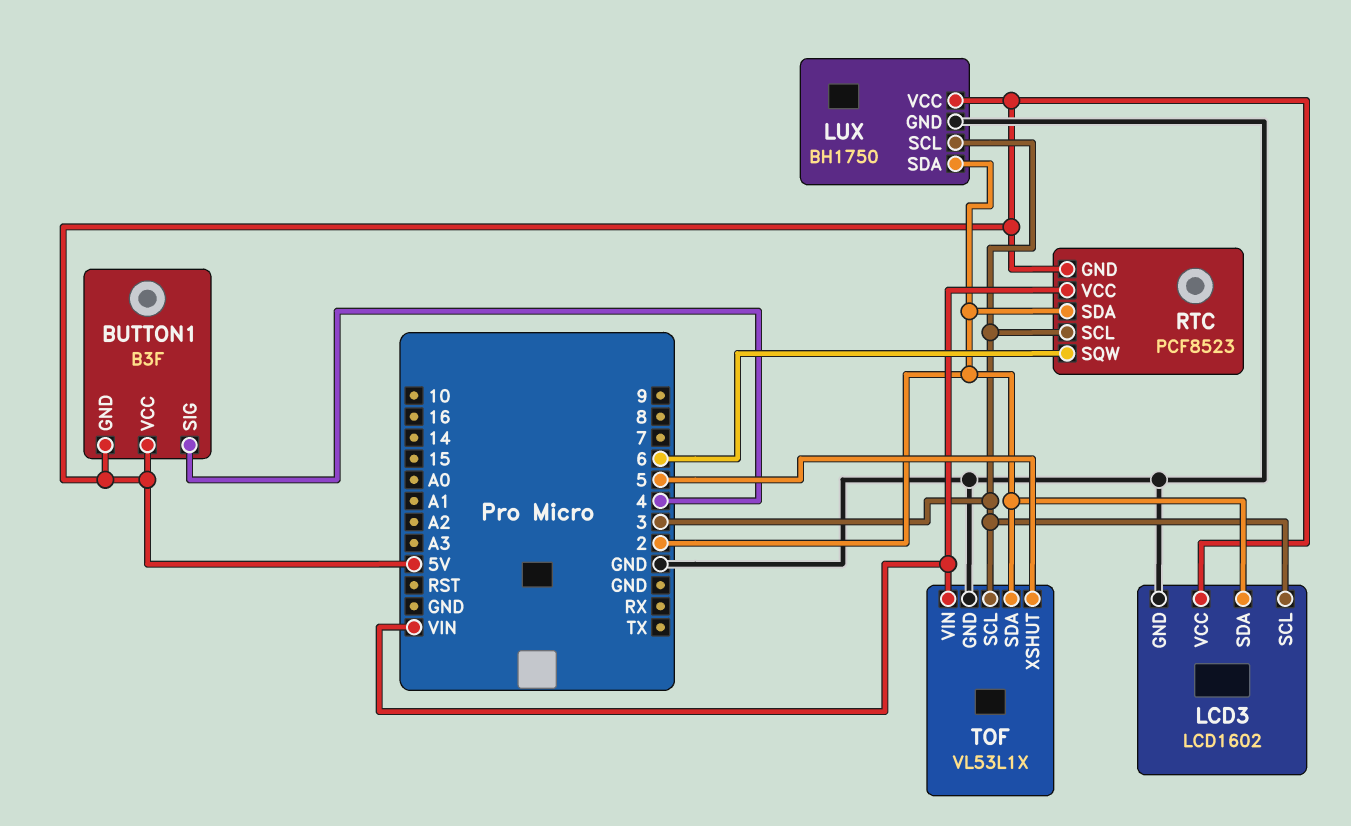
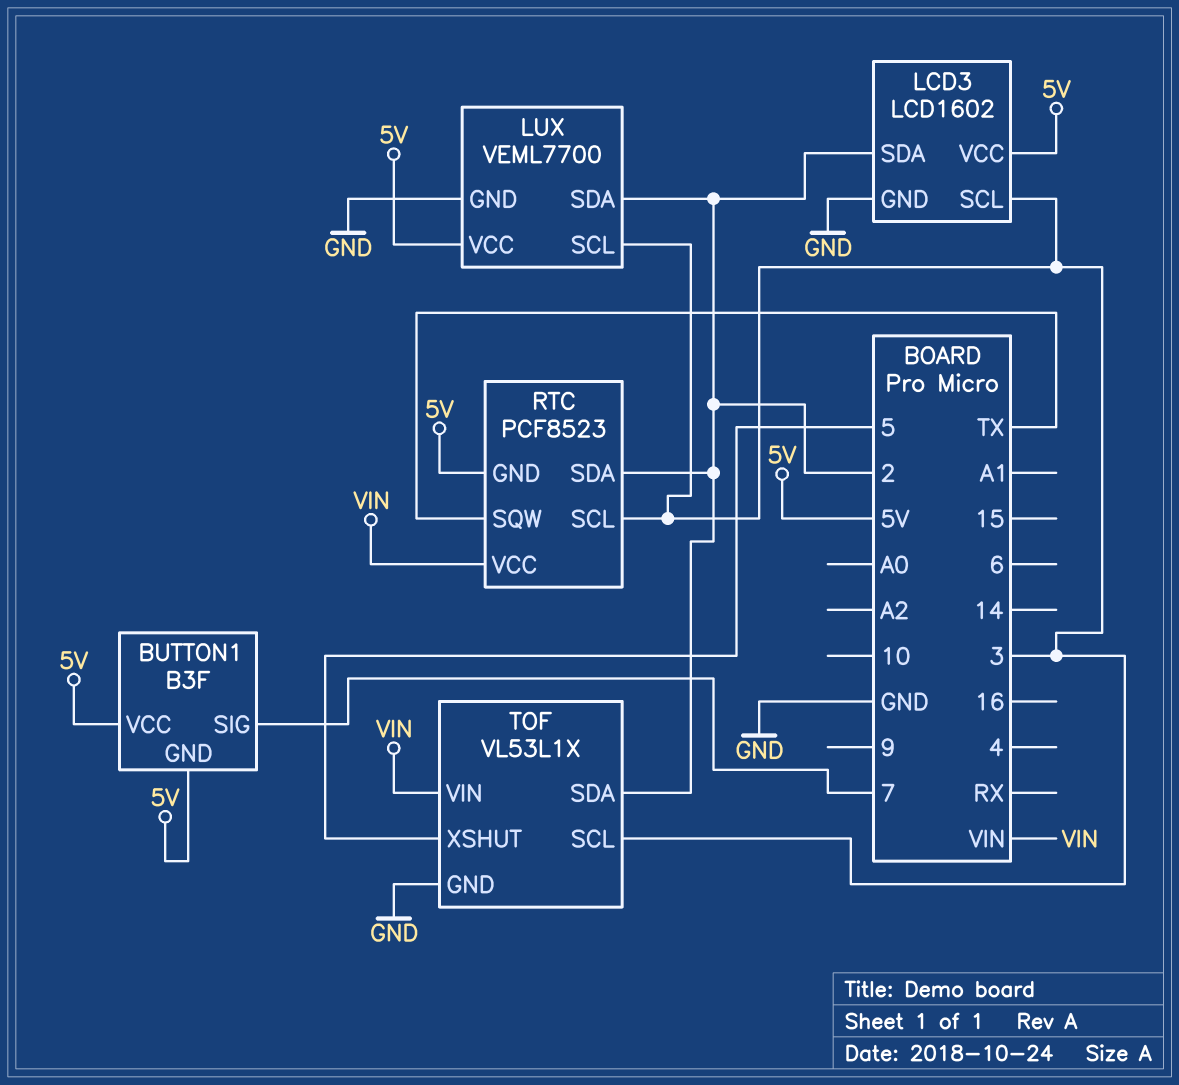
BUTTON1 pin SIG: 4 -> 7
LUX: BH1750 -> VEML7700
RTC pin SQW: 6 -> TX

